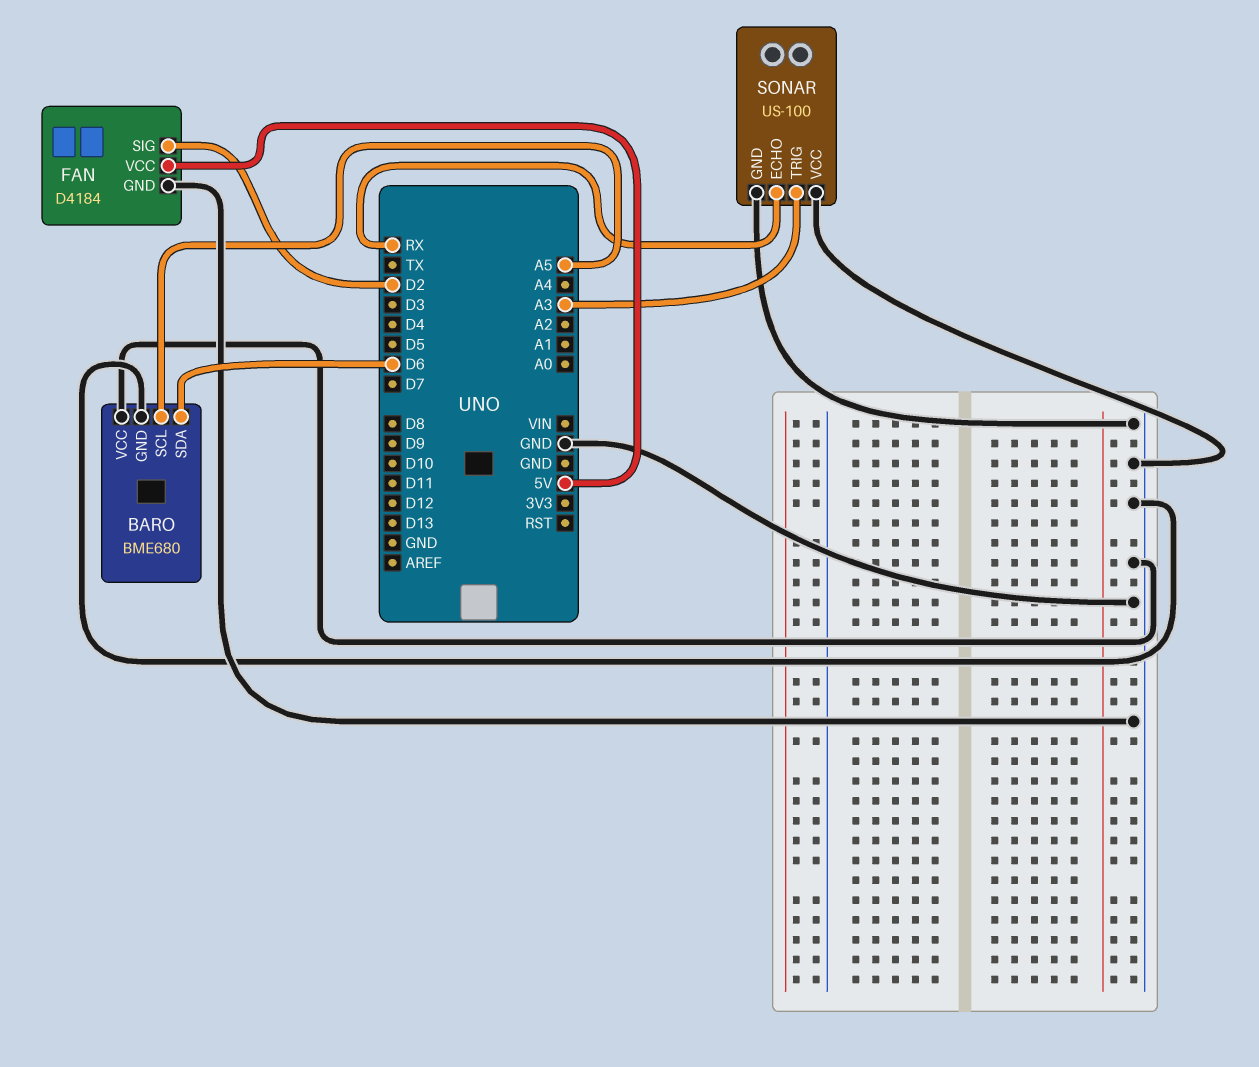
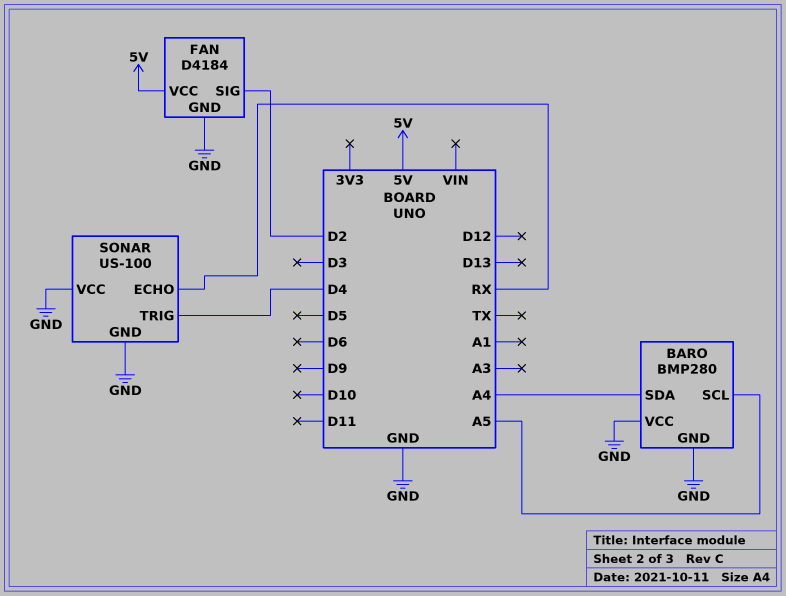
BARO: BME680 -> BMP280
BARO pin SDA: D6 -> A4
SONAR pin TRIG: A3 -> D4

